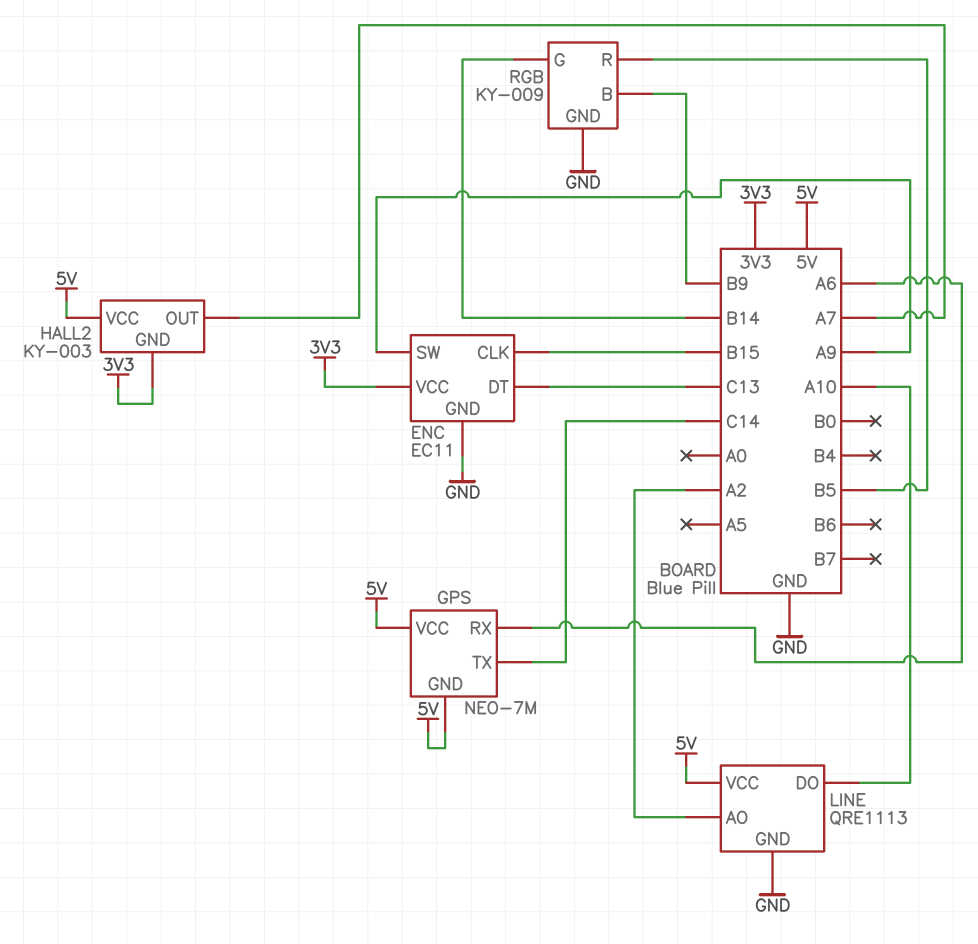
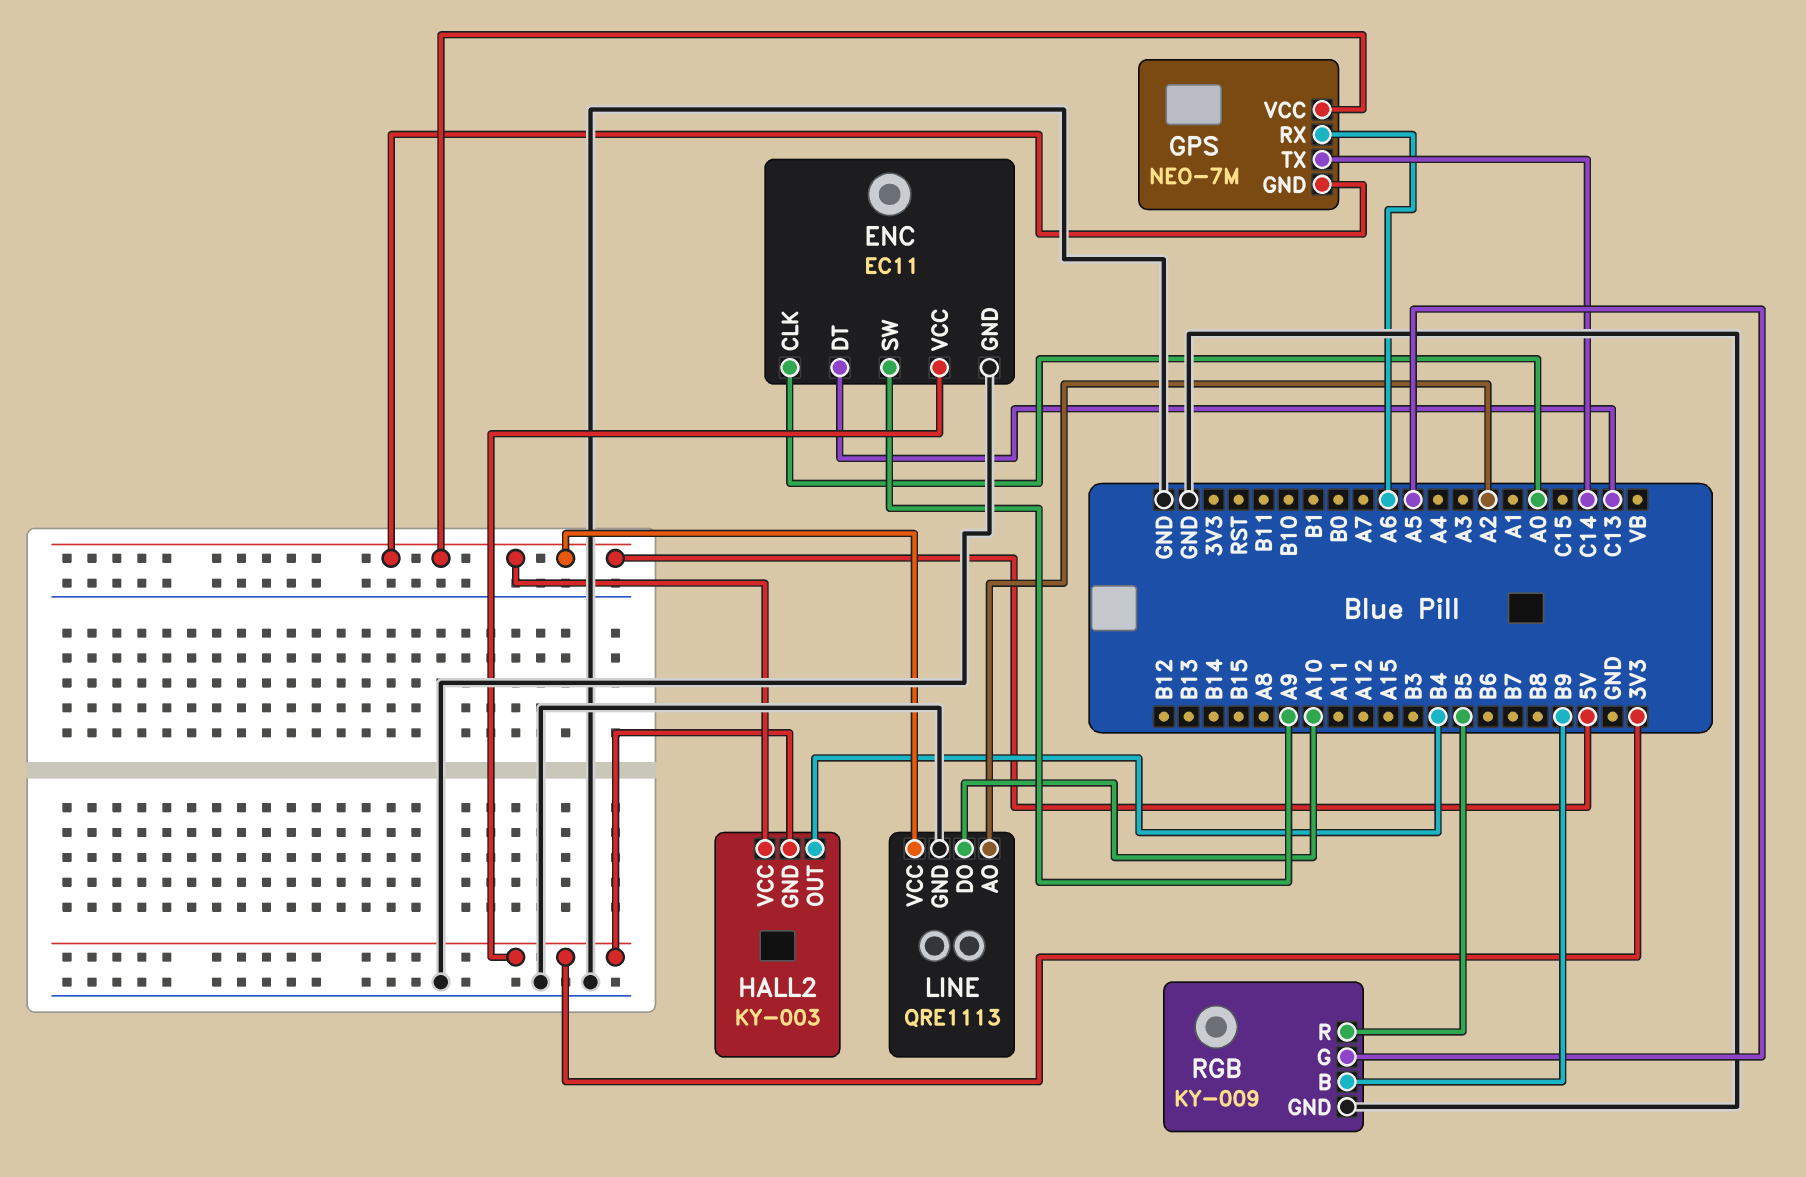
ENC pin CLK: B15 -> A0
HALL2 pin OUT: A7 -> B4
RGB pin G: B14 -> A5

